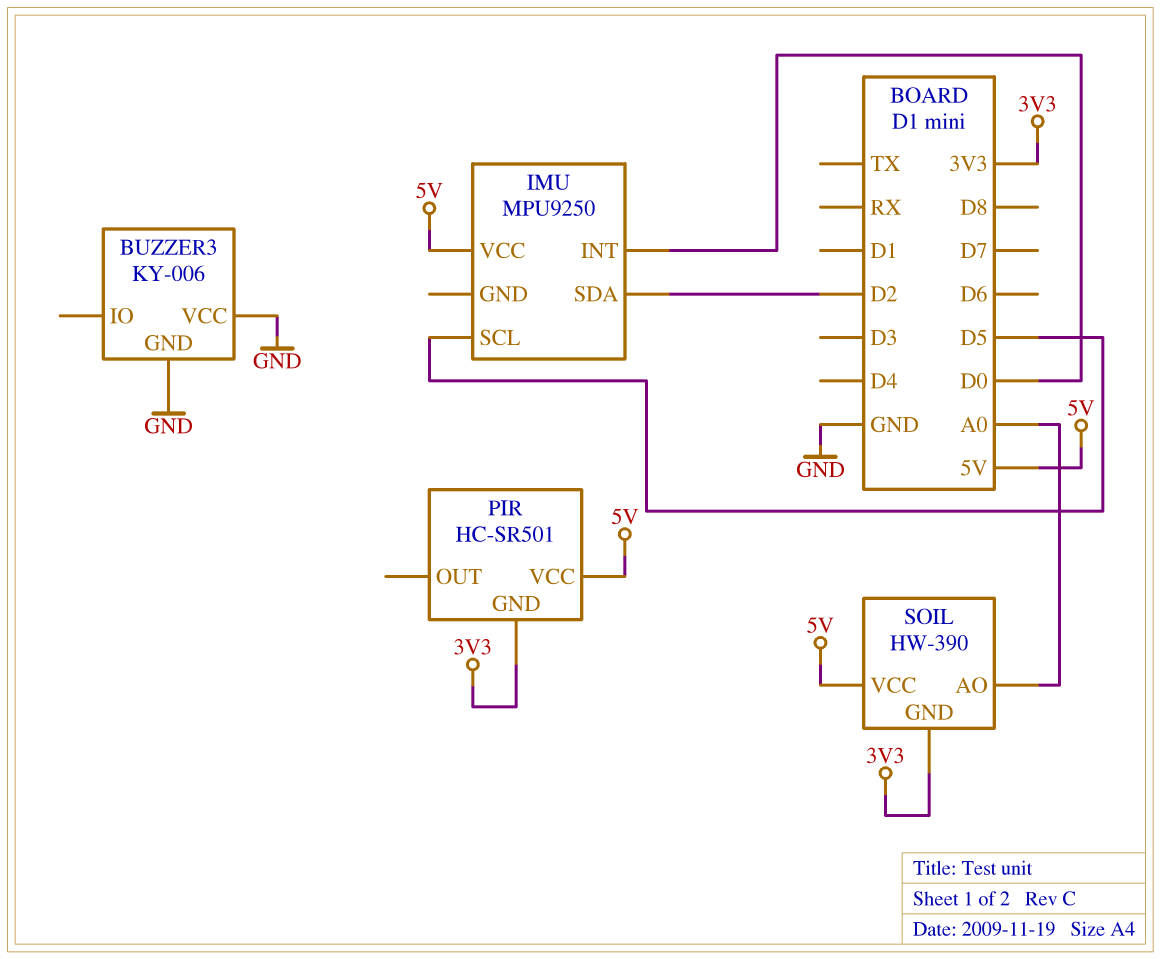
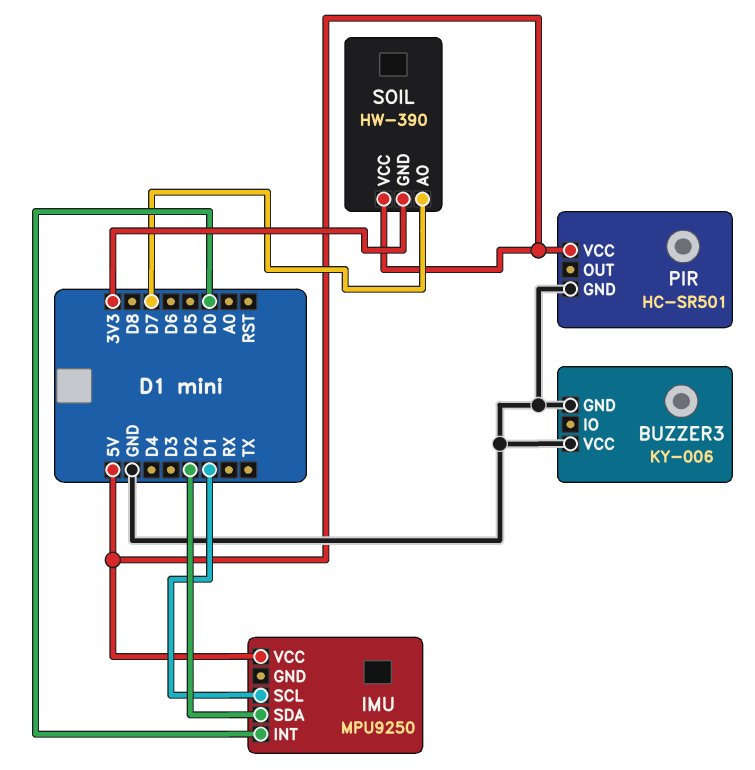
IMU pin SCL: D5 -> D1
PIR pin GND: 3V3 -> GND
SOIL pin AO: A0 -> D7

